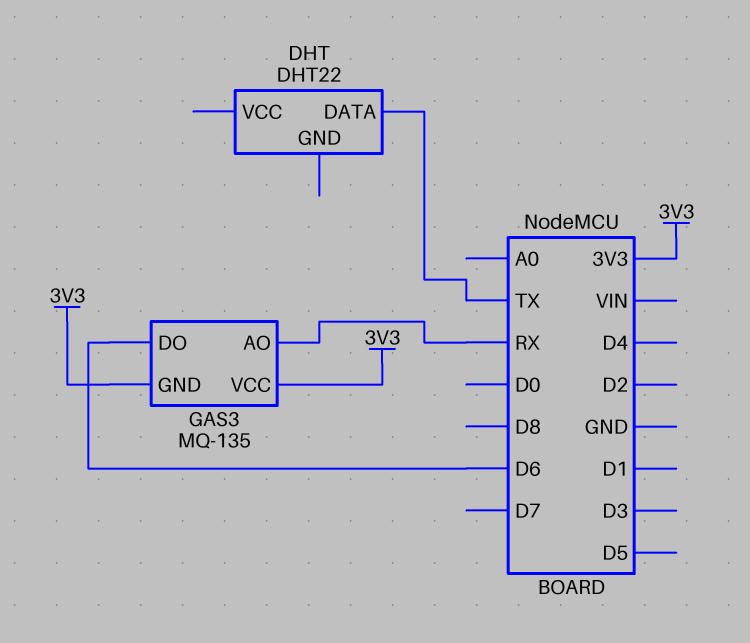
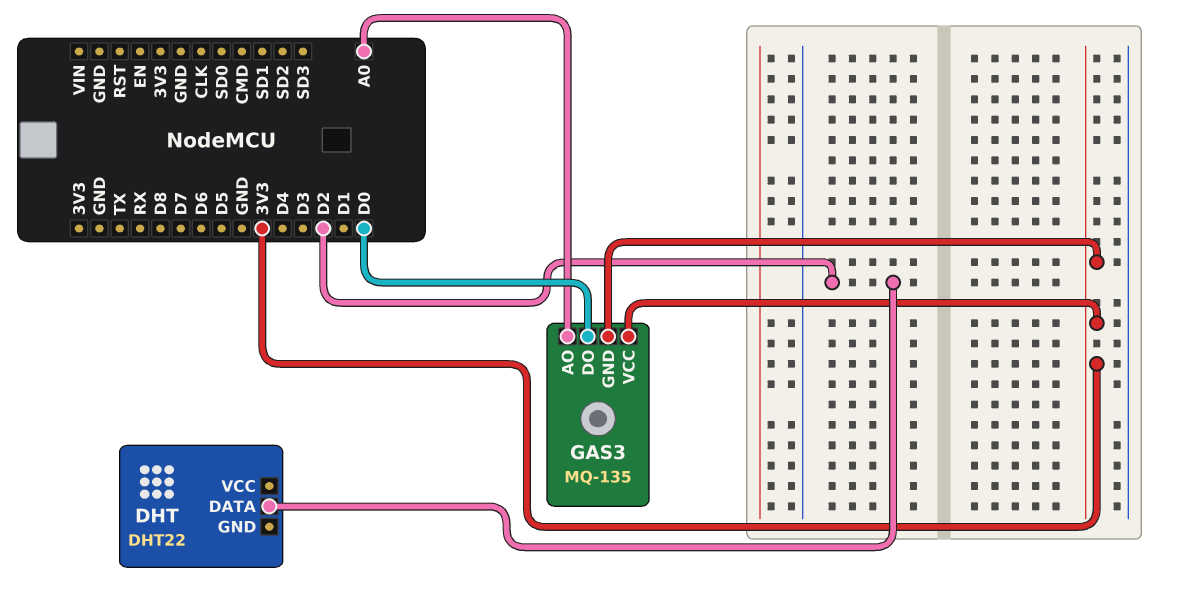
DHT pin DATA: TX -> D2
GAS3 pin AO: RX -> A0
GAS3 pin DO: D6 -> D0

